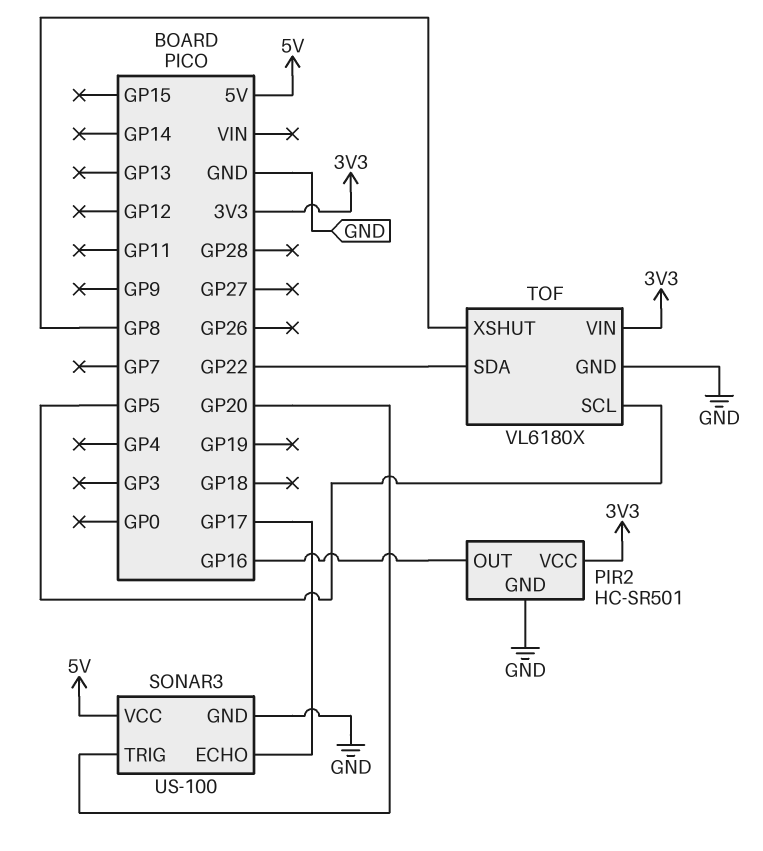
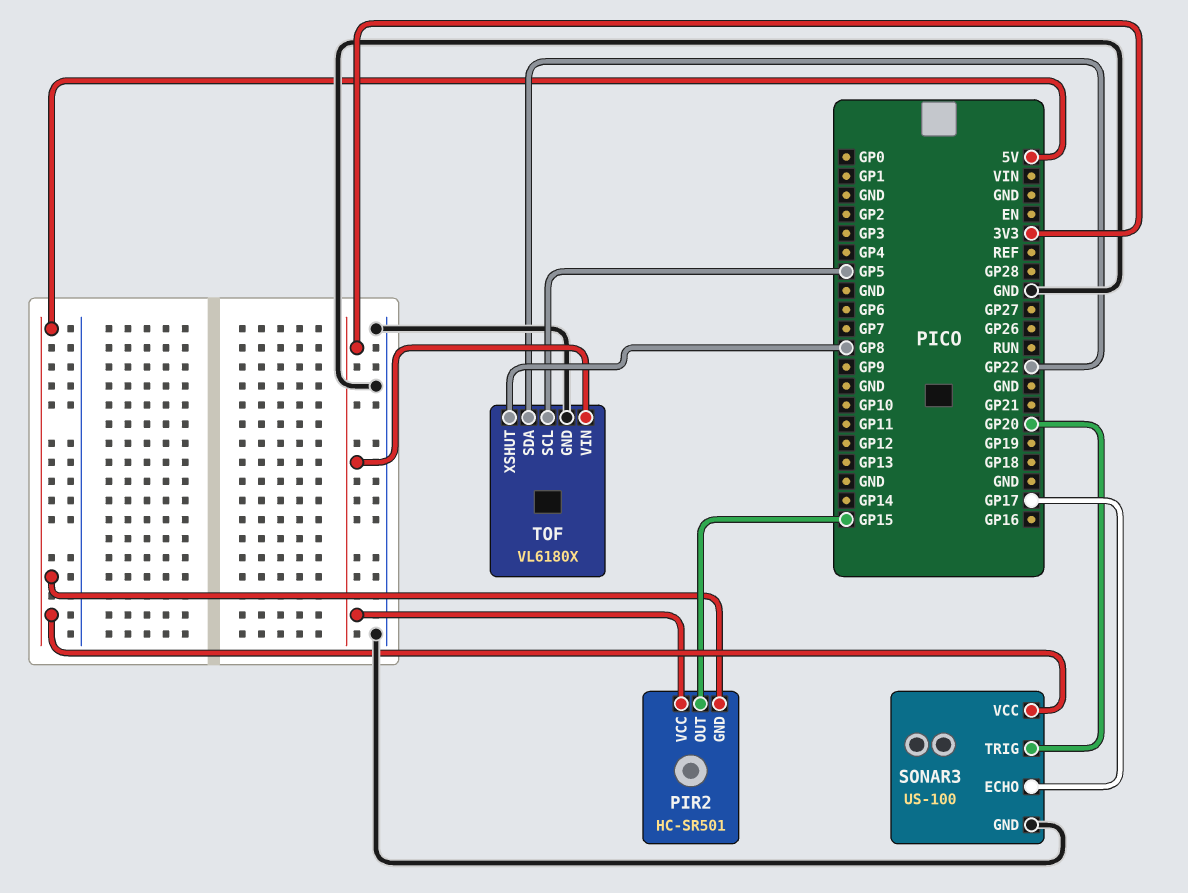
PIR2 pin GND: GND -> 5V
PIR2 pin OUT: GP16 -> GP15

